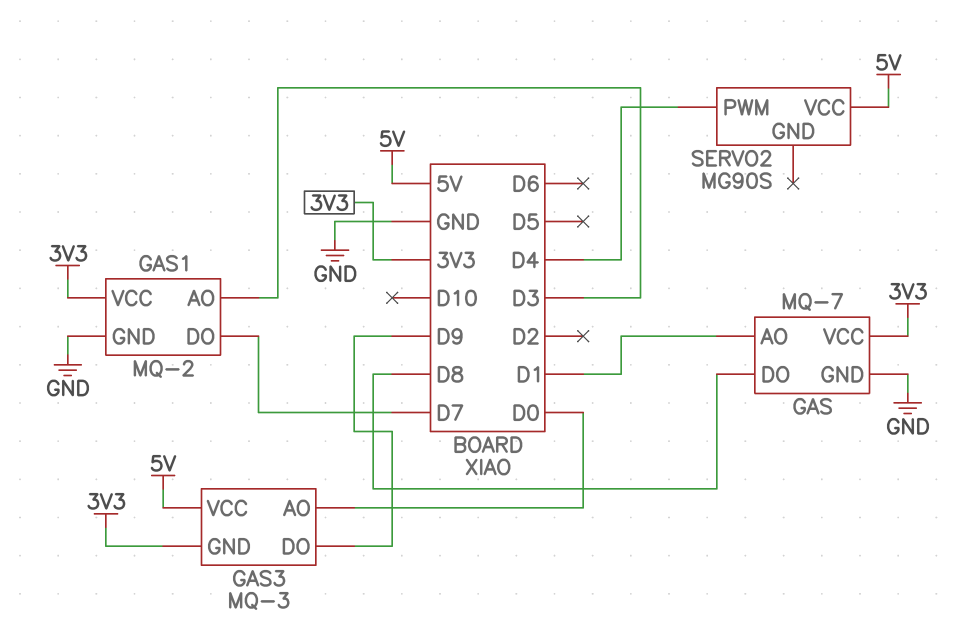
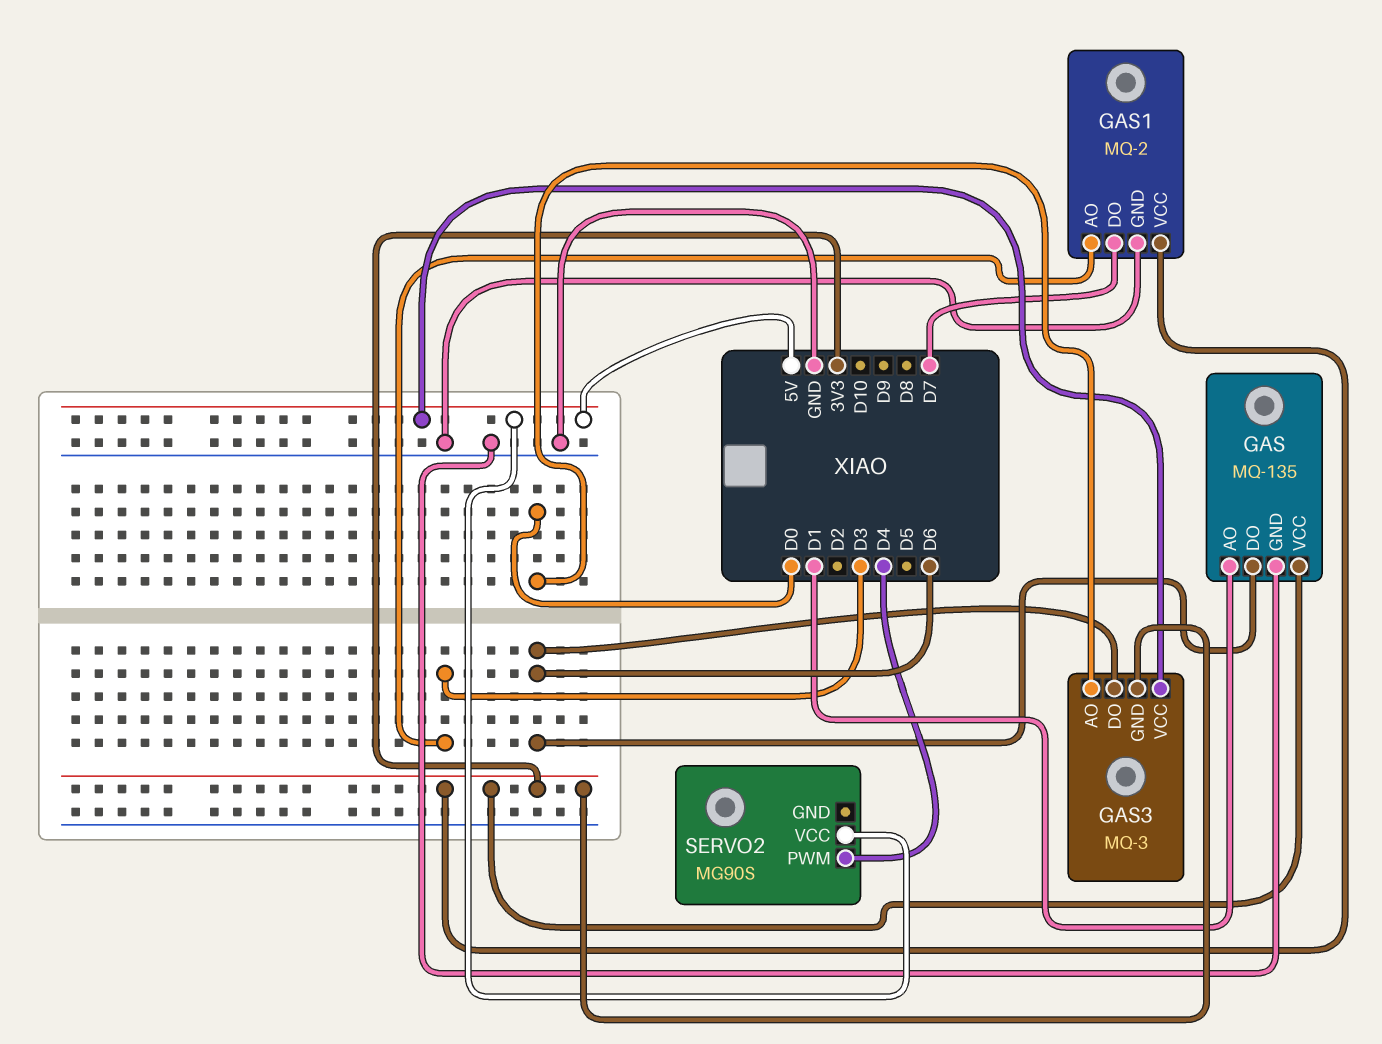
GAS: MQ-7 -> MQ-135
GAS pin DO: D8 -> D6
GAS3 pin DO: D9 -> D6

